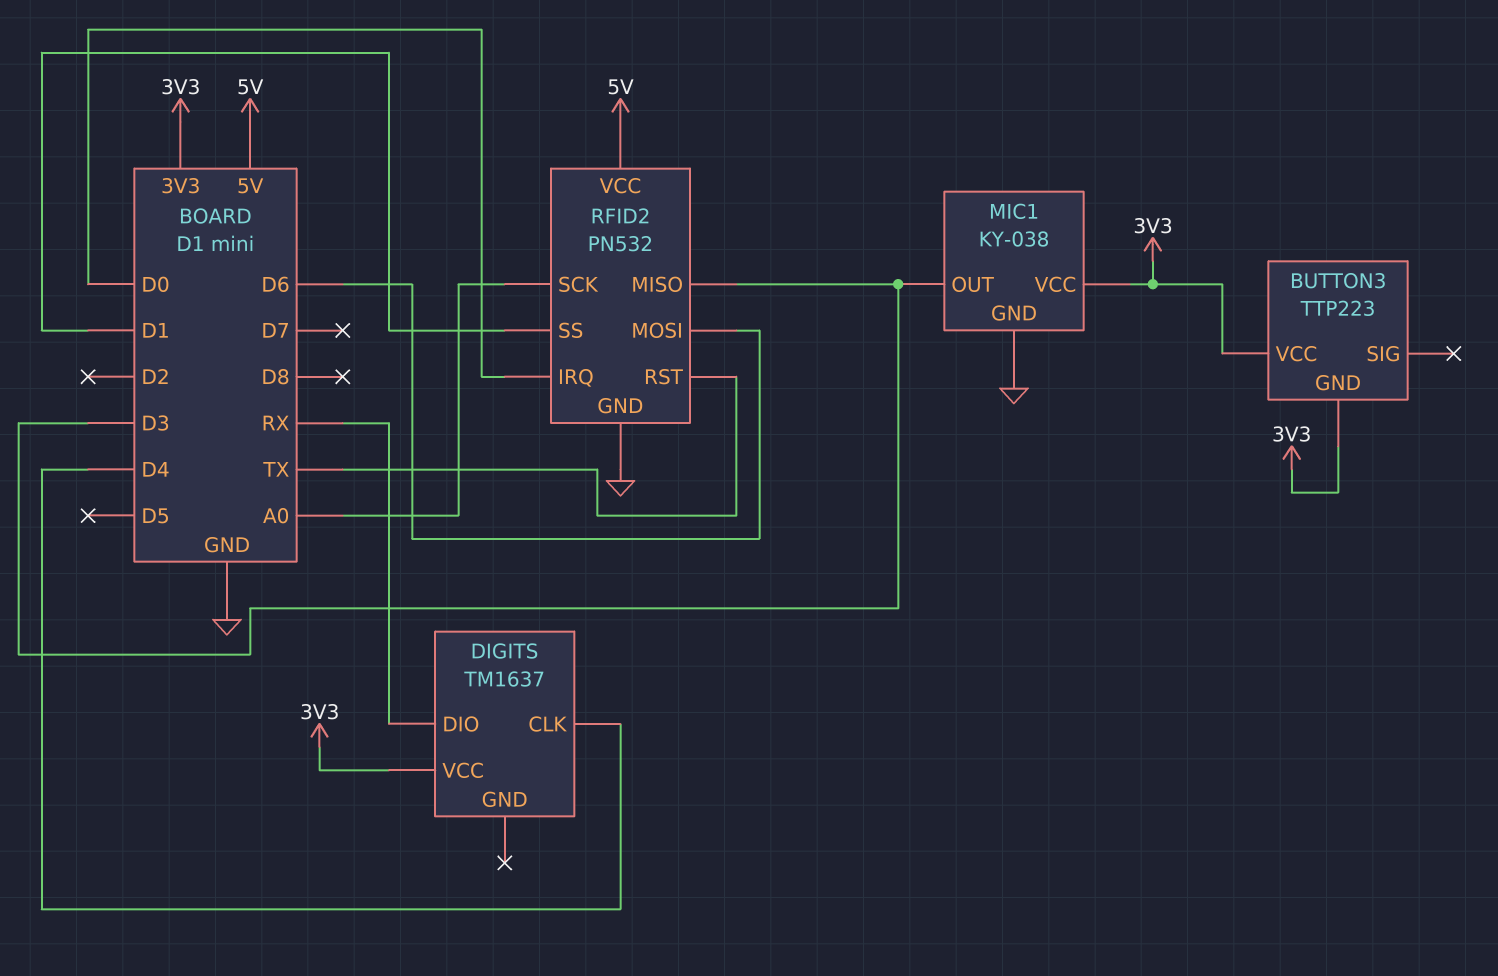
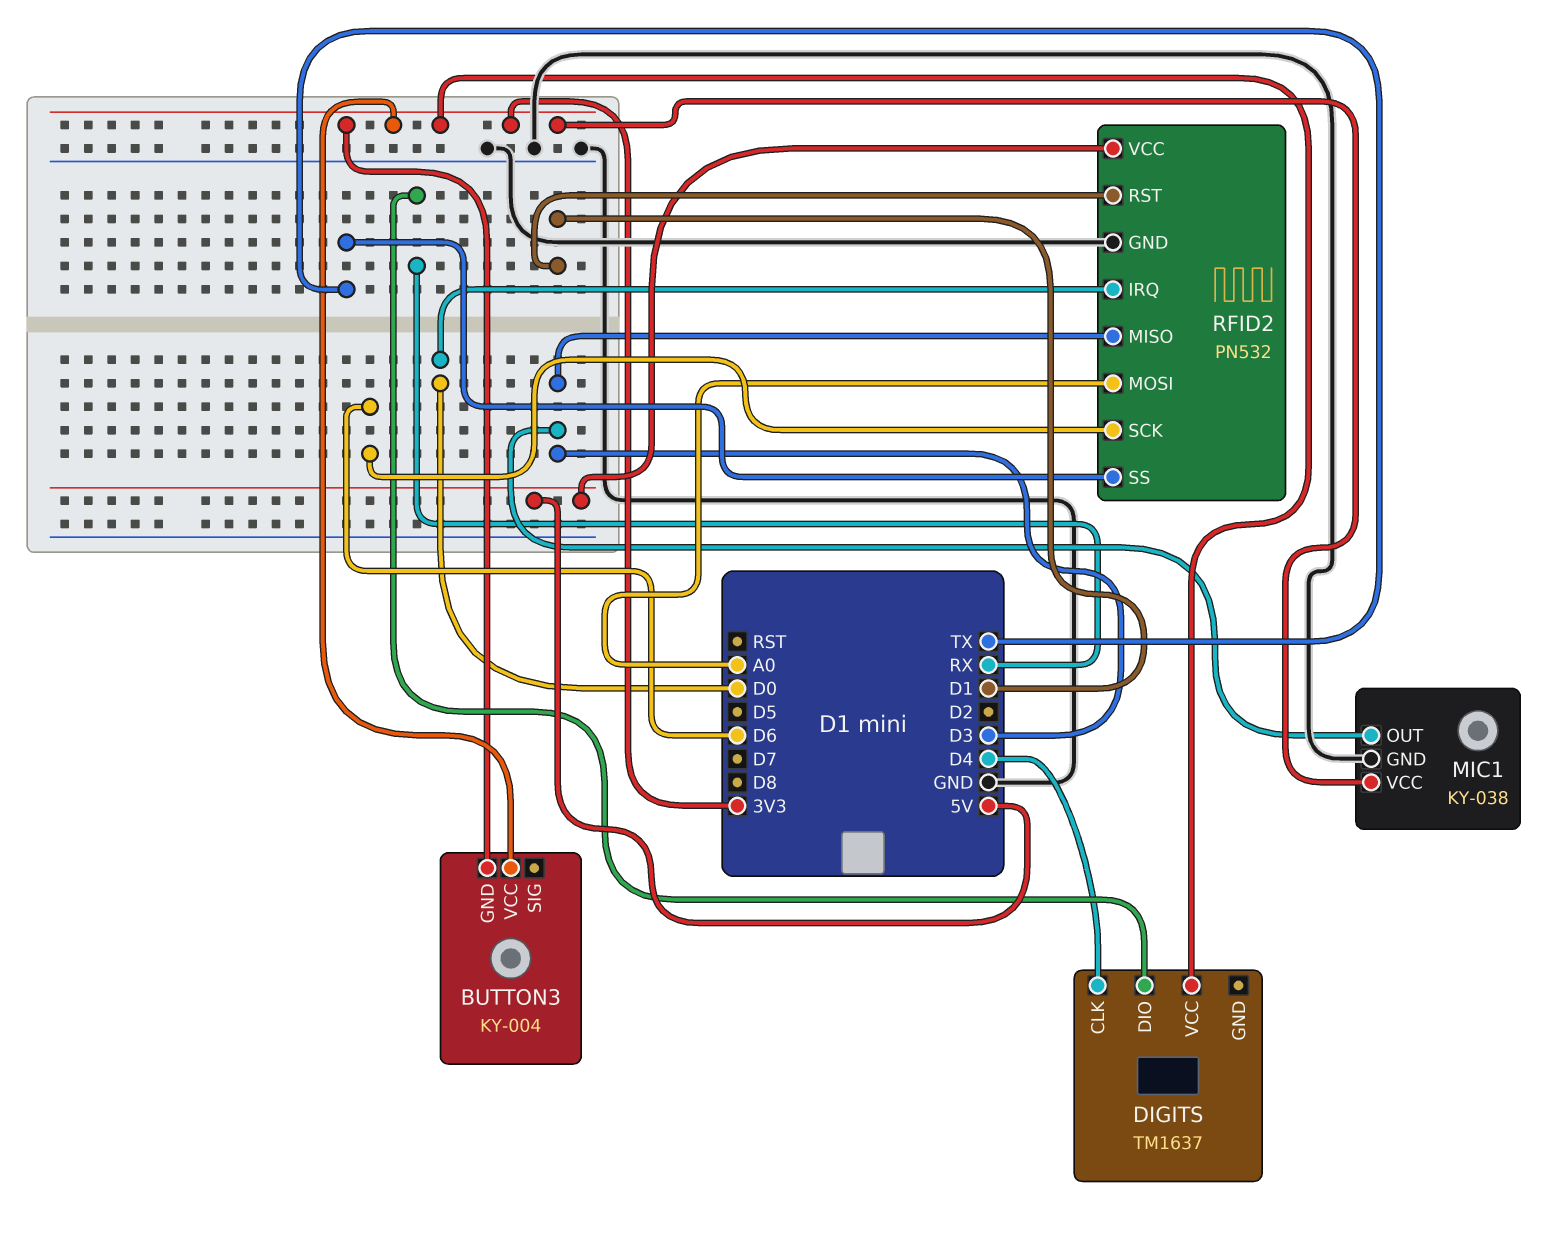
BUTTON3: TTP223 -> KY-004
RFID2 pin MOSI: D6 -> A0
RFID2 pin RST: TX -> D1
RFID2 pin SCK: A0 -> D6
RFID2 pin SS: D1 -> TX

